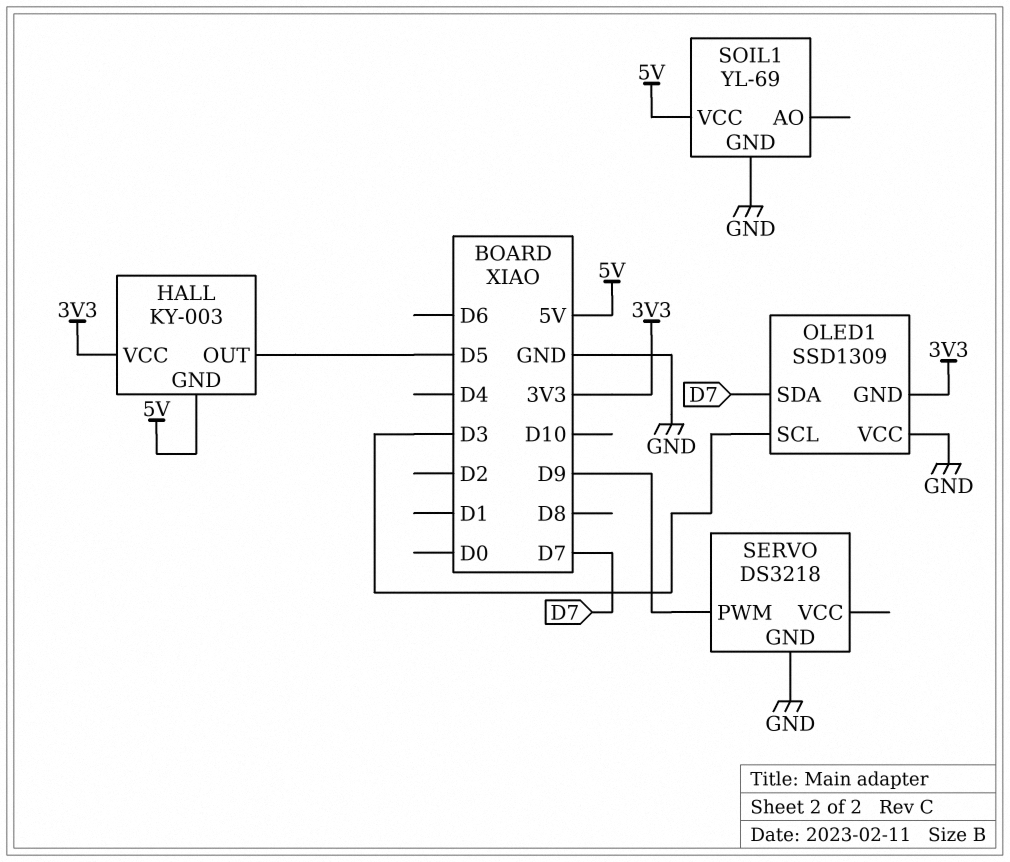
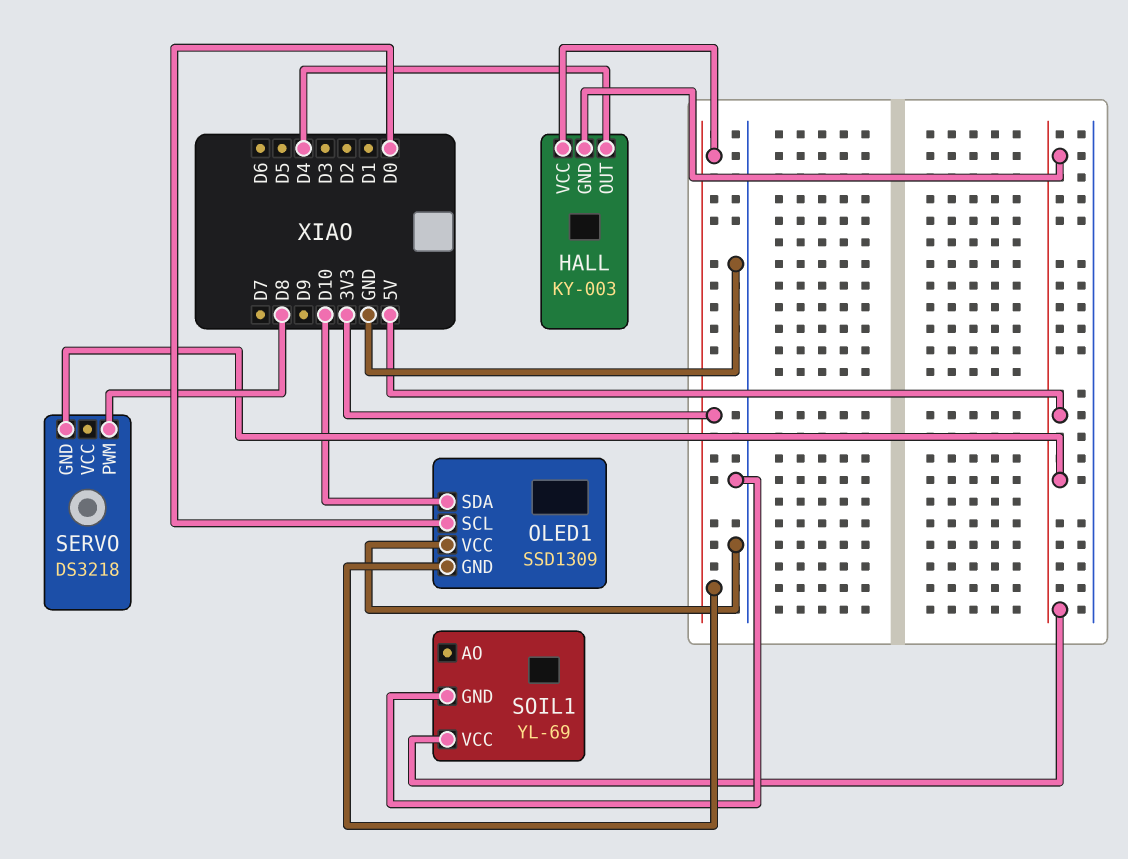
HALL pin OUT: D5 -> D4
OLED1 pin SCL: D3 -> D0
OLED1 pin SDA: D7 -> D10
SERVO pin GND: GND -> 5V
SERVO pin PWM: D9 -> D8

